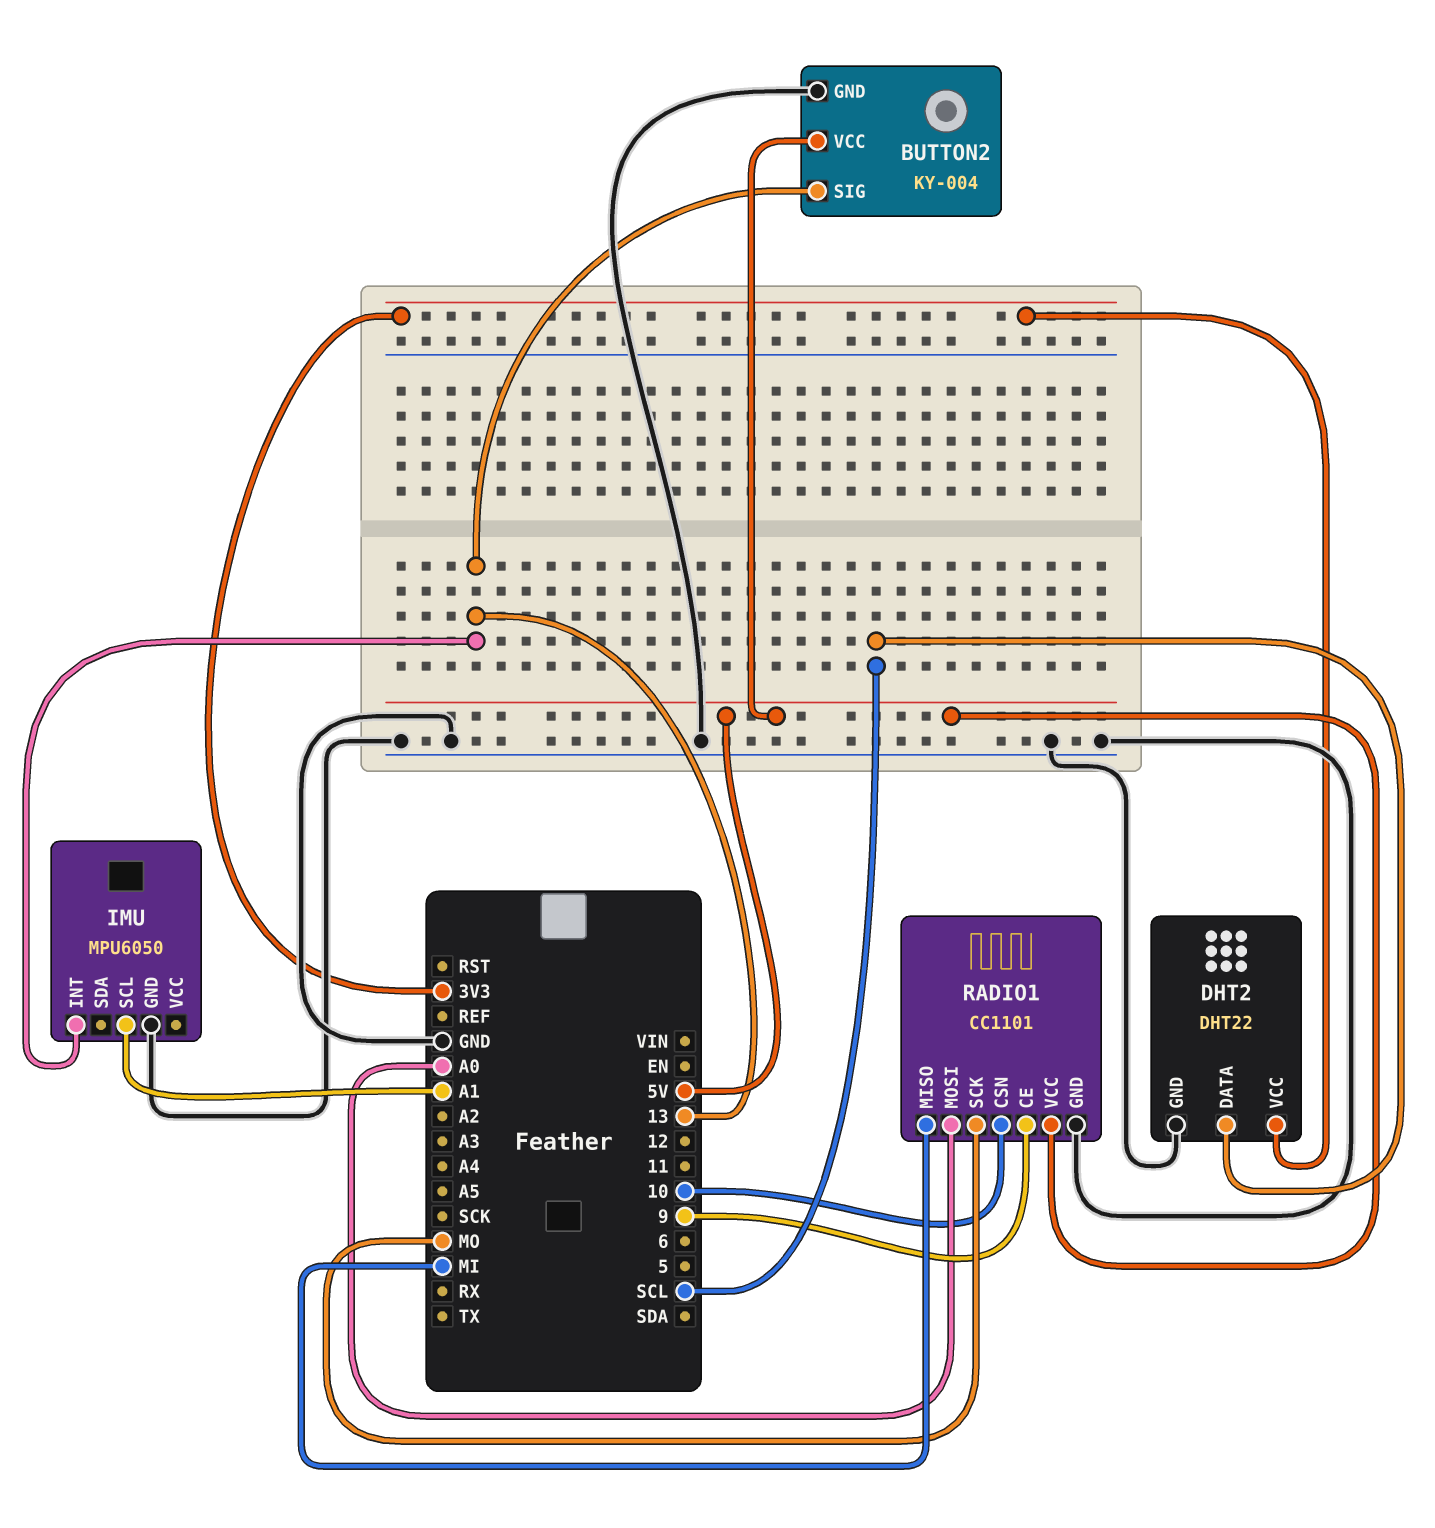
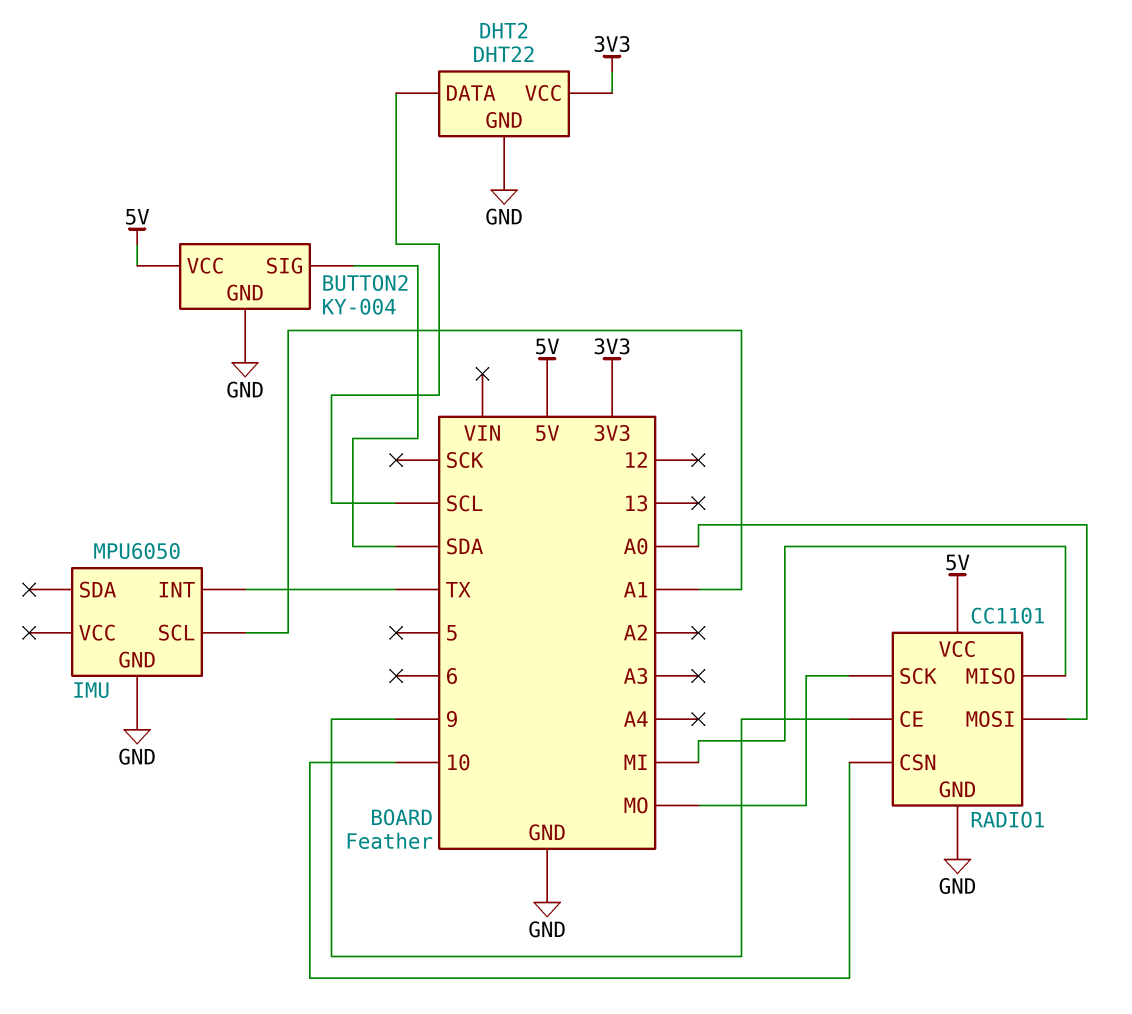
BUTTON2 pin SIG: 13 -> SDA
IMU pin INT: 13 -> TX

